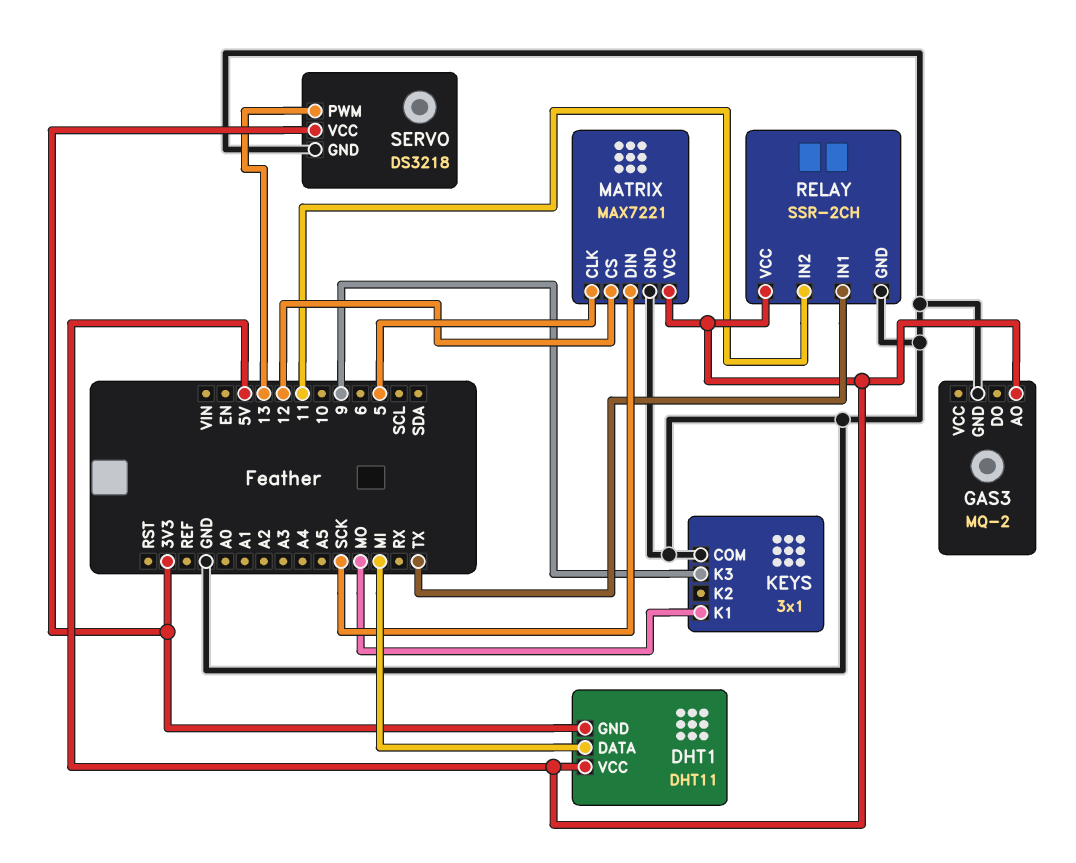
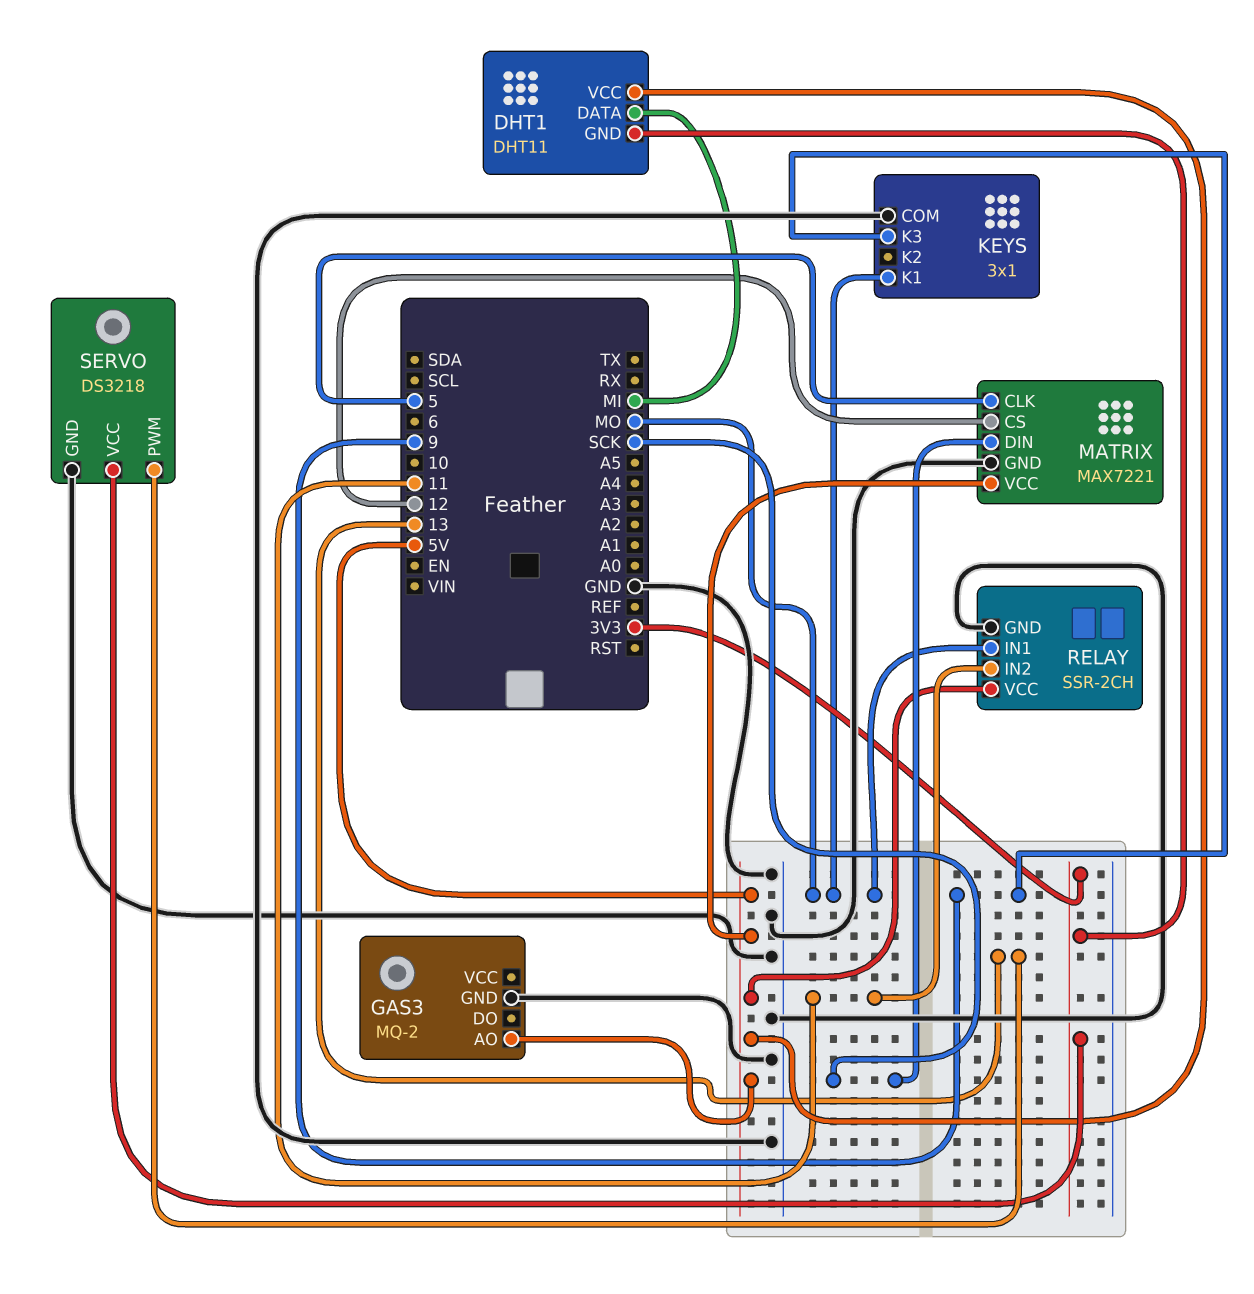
RELAY pin IN1: TX -> MO

